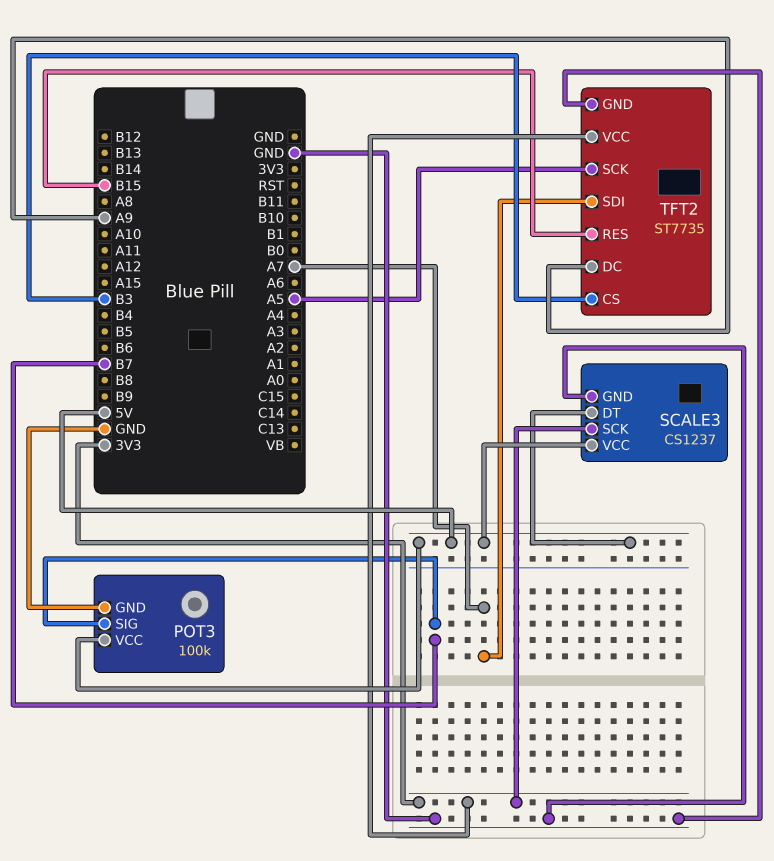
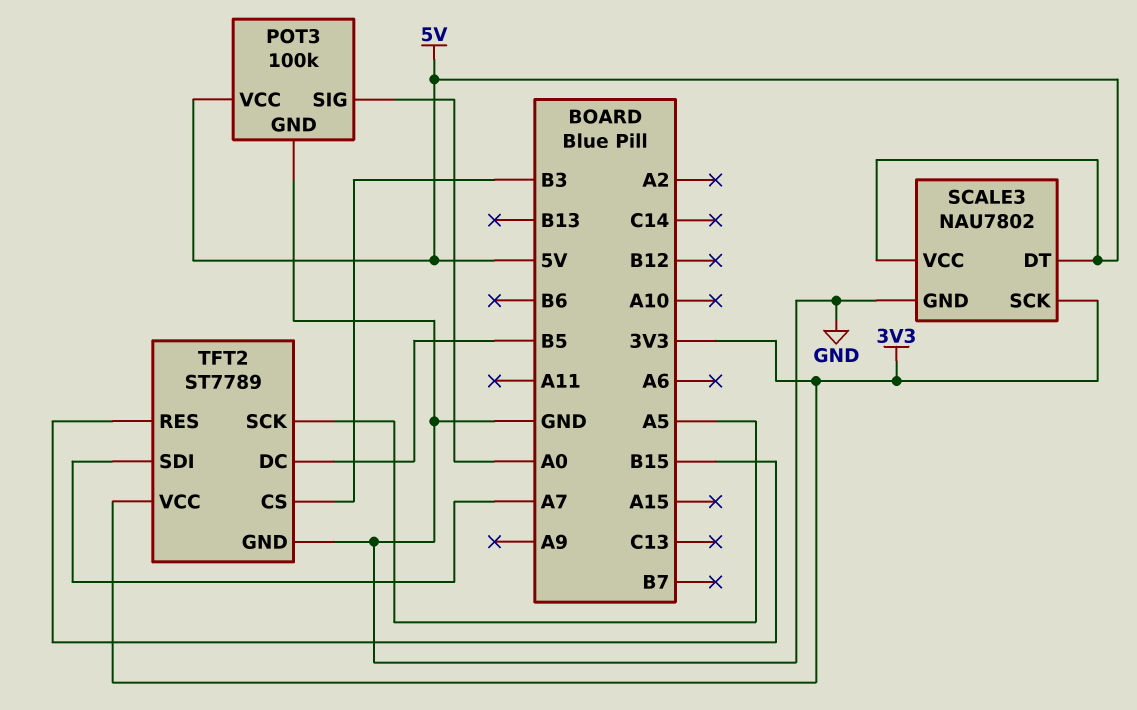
POT3 pin SIG: B7 -> A0
SCALE3: CS1237 -> NAU7802
TFT2: ST7735 -> ST7789
TFT2 pin DC: A9 -> B5

